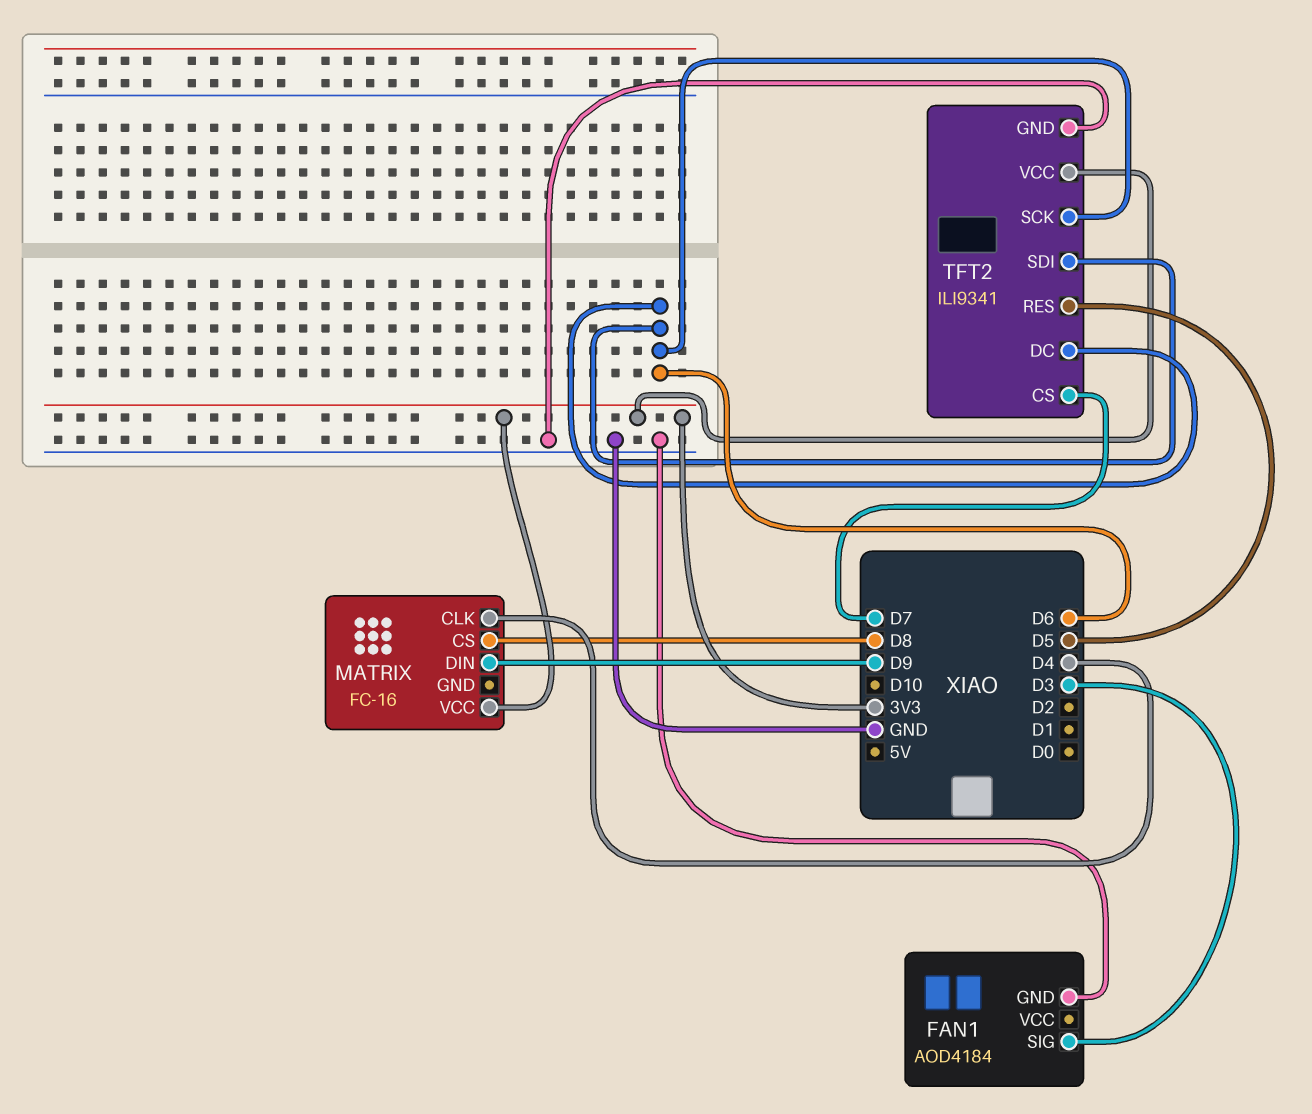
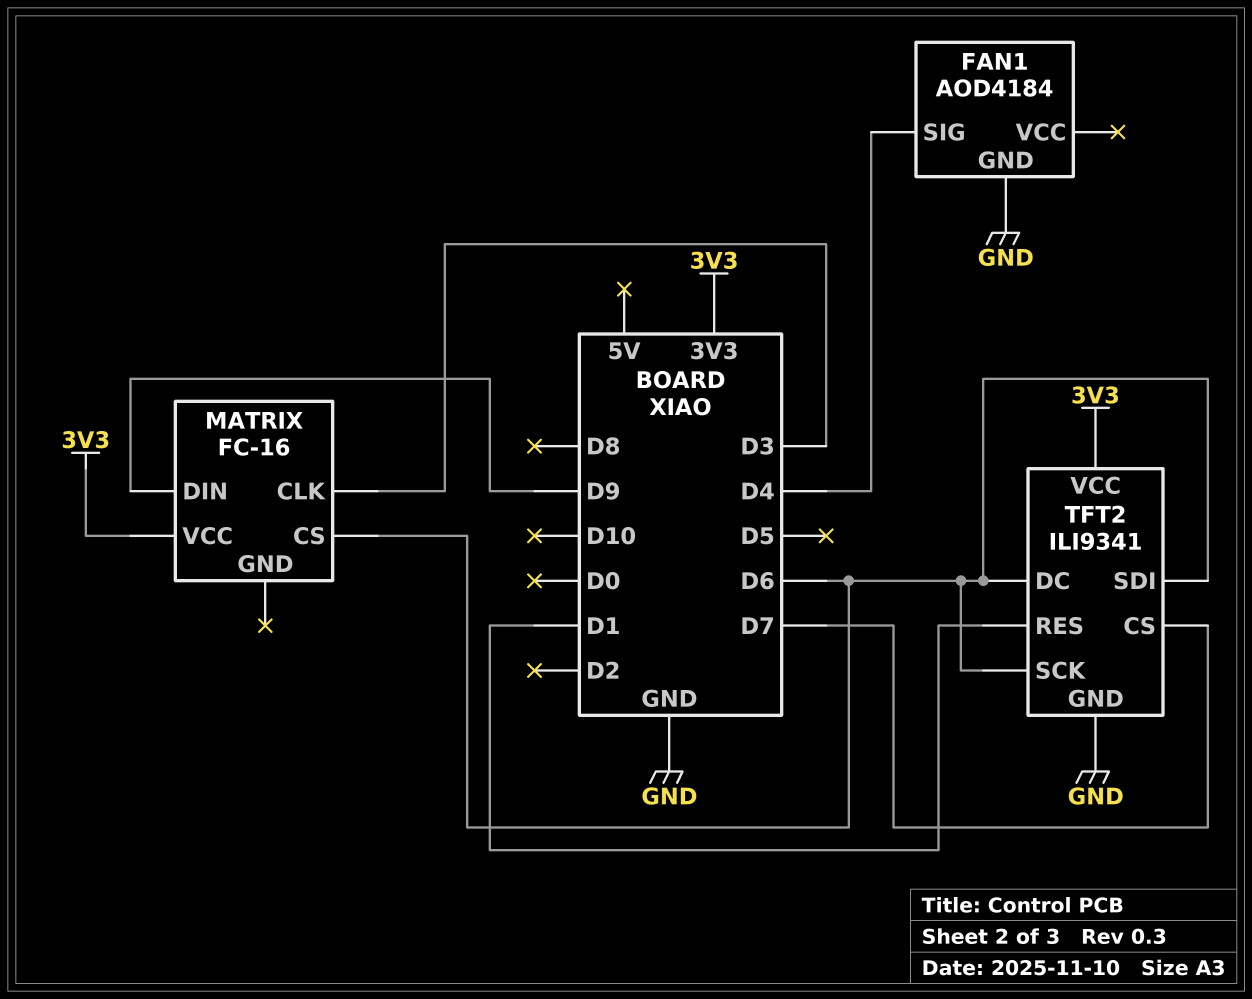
FAN1 pin SIG: D3 -> D4
MATRIX pin CLK: D4 -> D3
MATRIX pin CS: D8 -> D6
TFT2 pin RES: D5 -> D1

